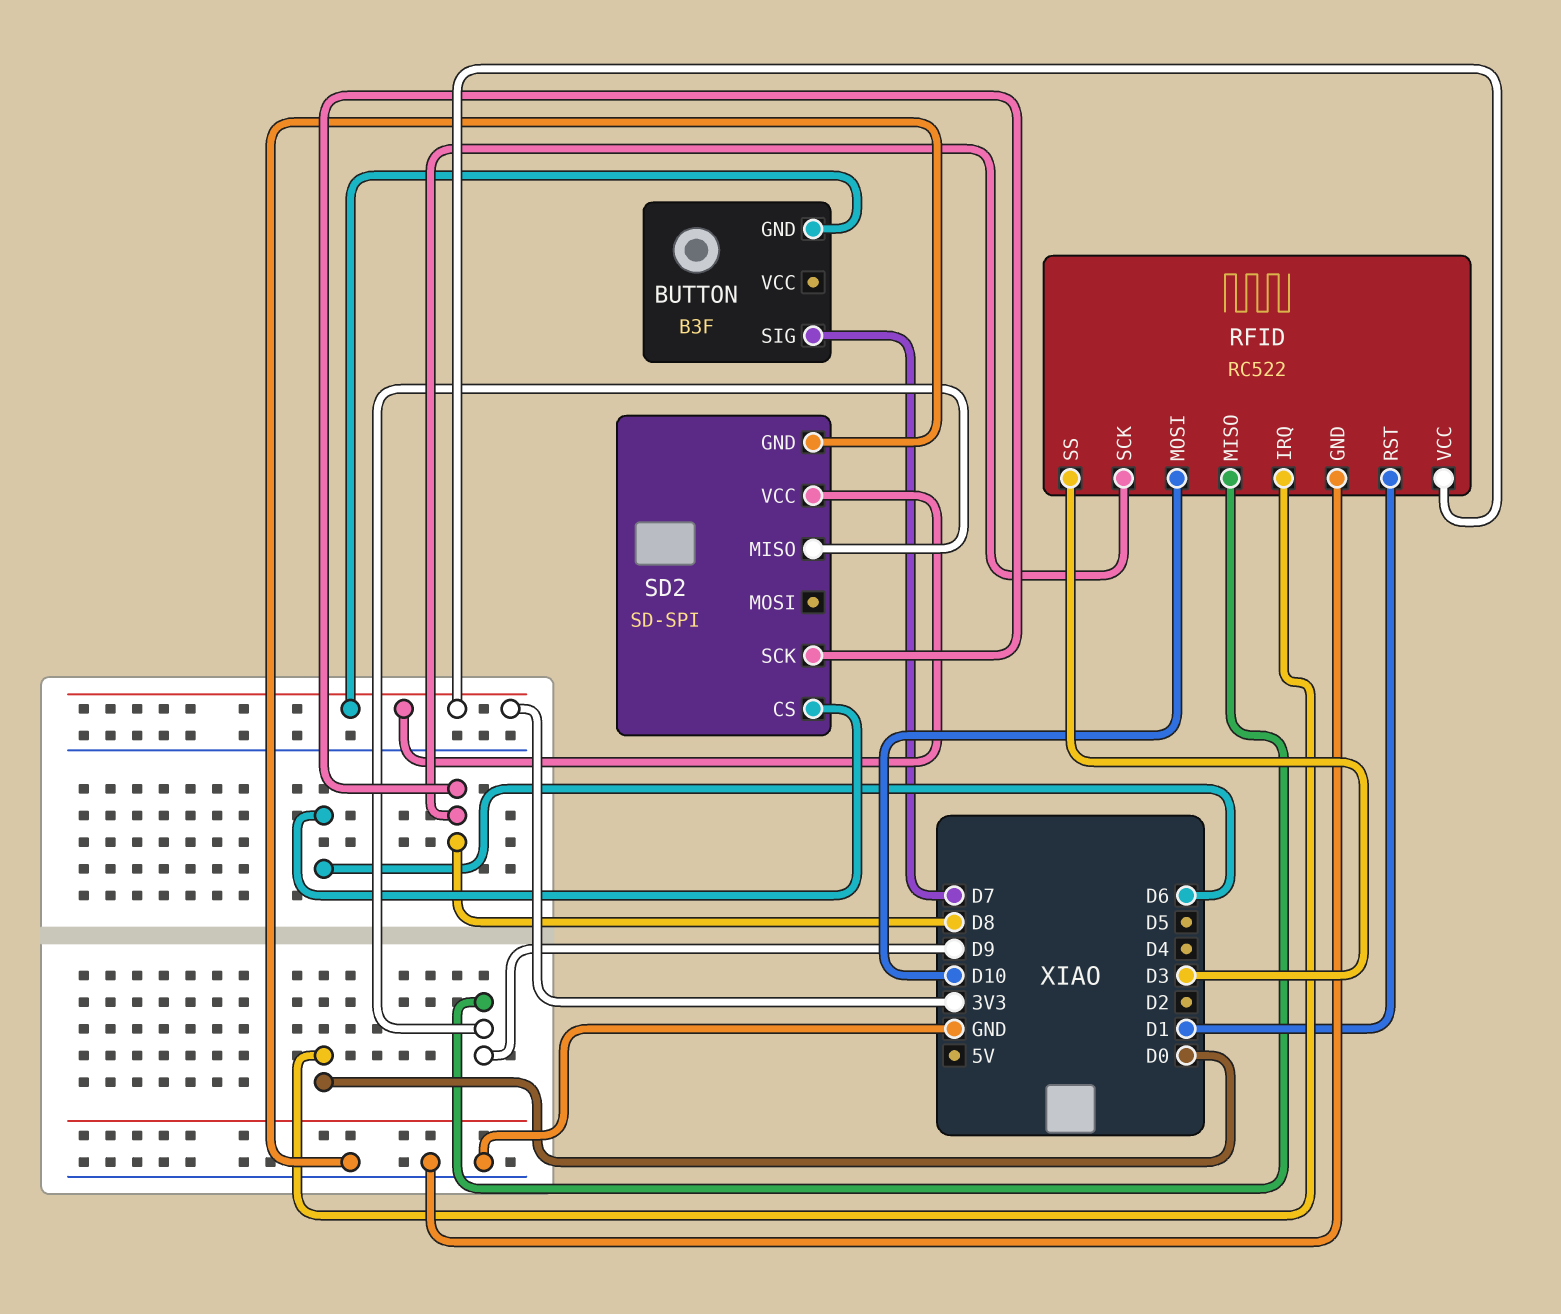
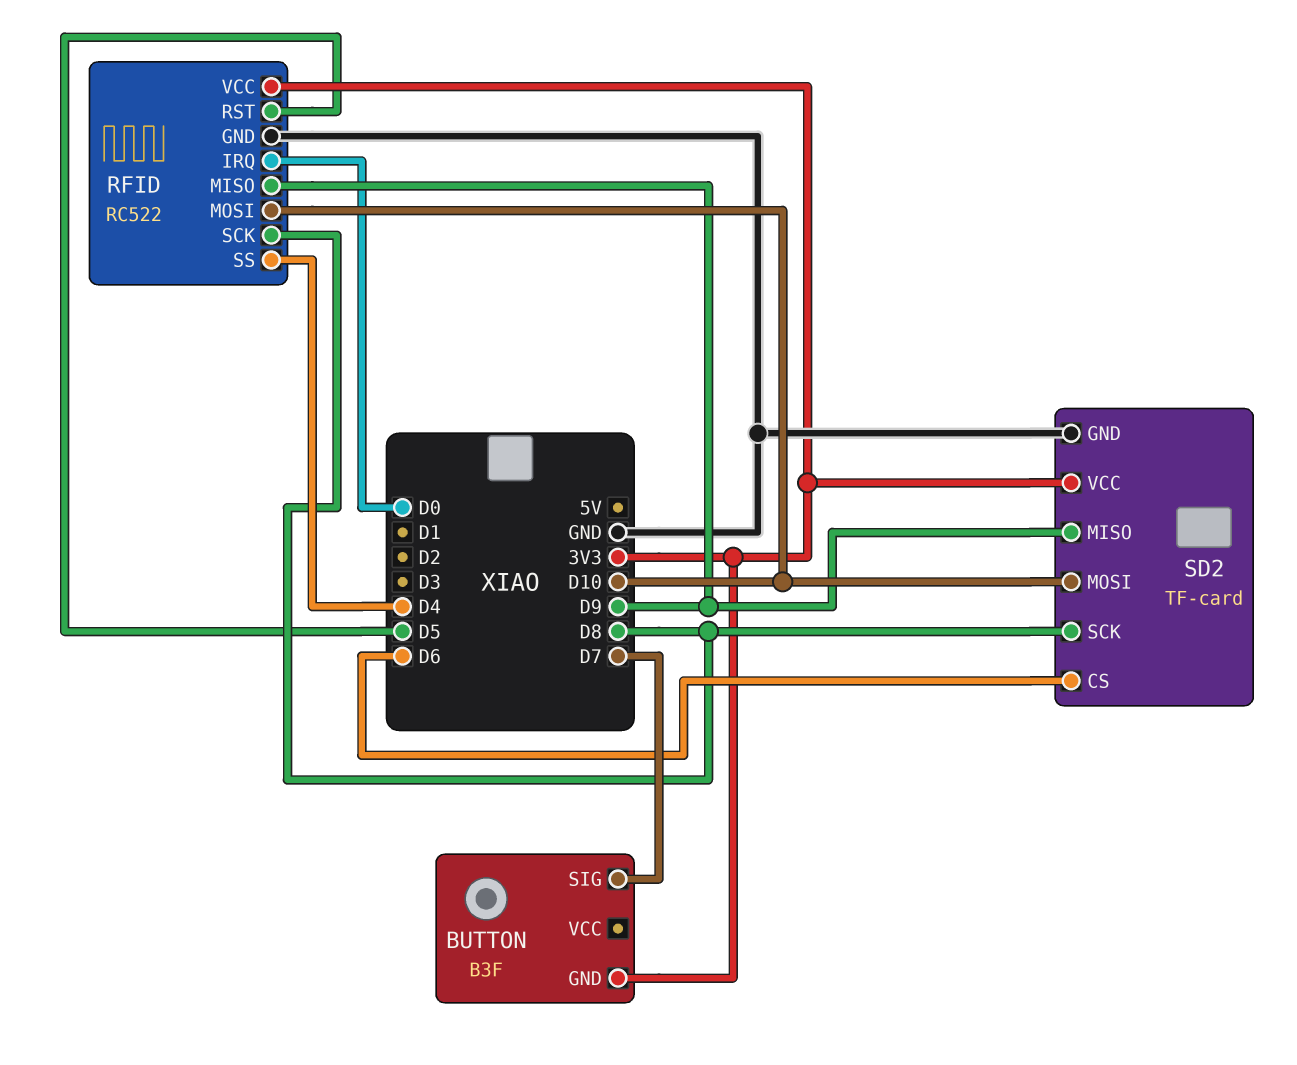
RFID pin RST: D1 -> D5
RFID pin SS: D3 -> D4
SD2: SD-SPI -> TF-card
SD2 pin MOSI: none -> D10

